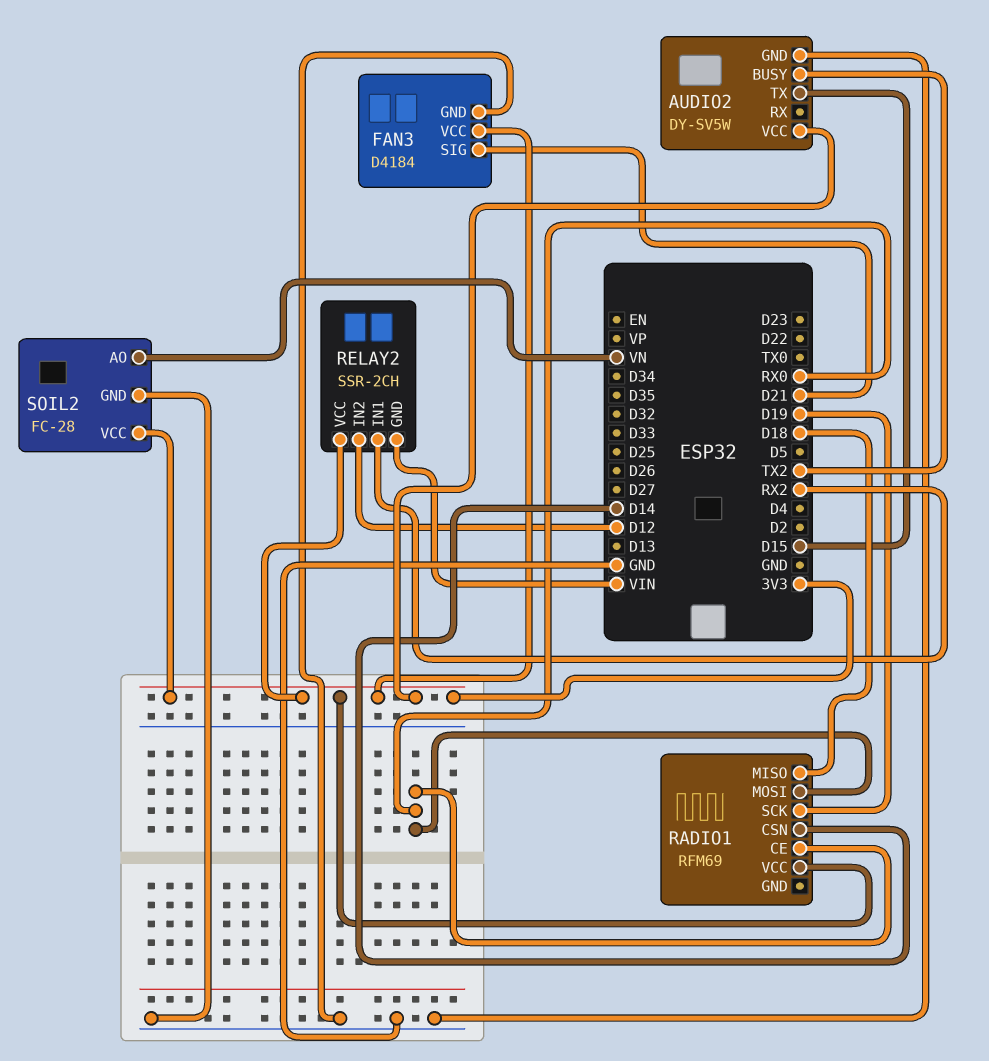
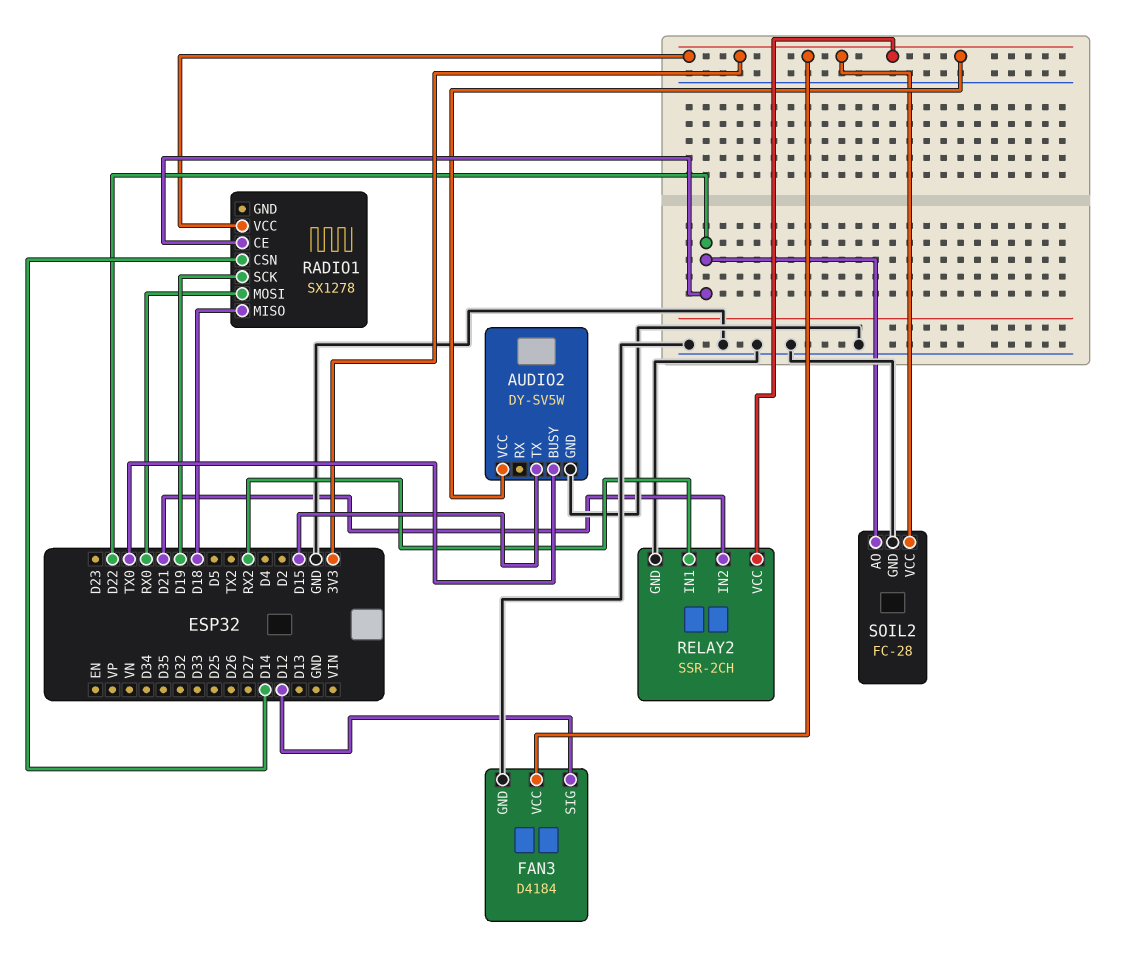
AUDIO2 pin BUSY: TX2 -> TX0
FAN3 pin SIG: D21 -> D12
RADIO1: RFM69 -> SX1278
RADIO1 pin CE: RX0 -> D22
RELAY2 pin GND: VIN -> GND
RELAY2 pin IN2: D12 -> D21
SOIL2 pin AO: VN -> D22

